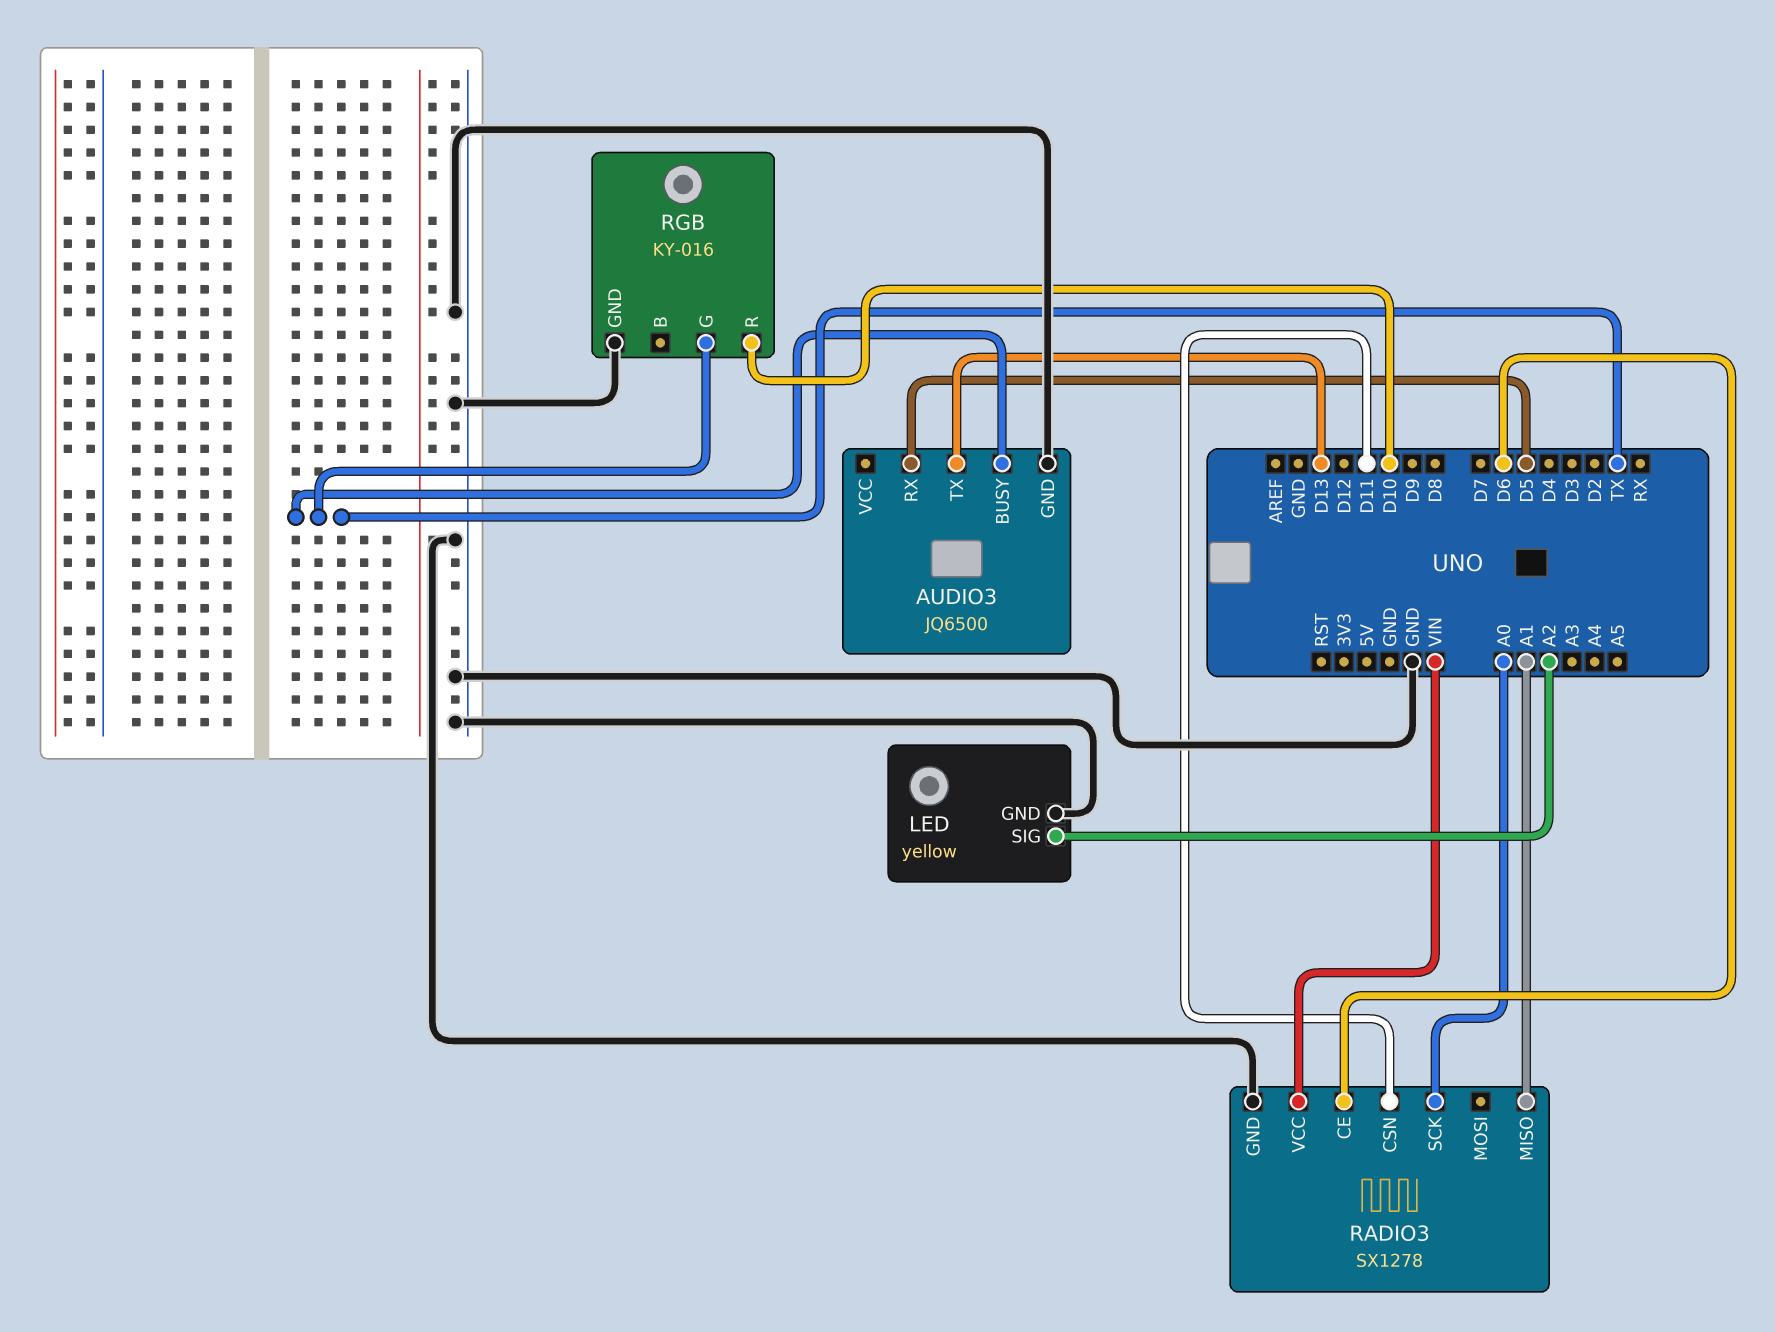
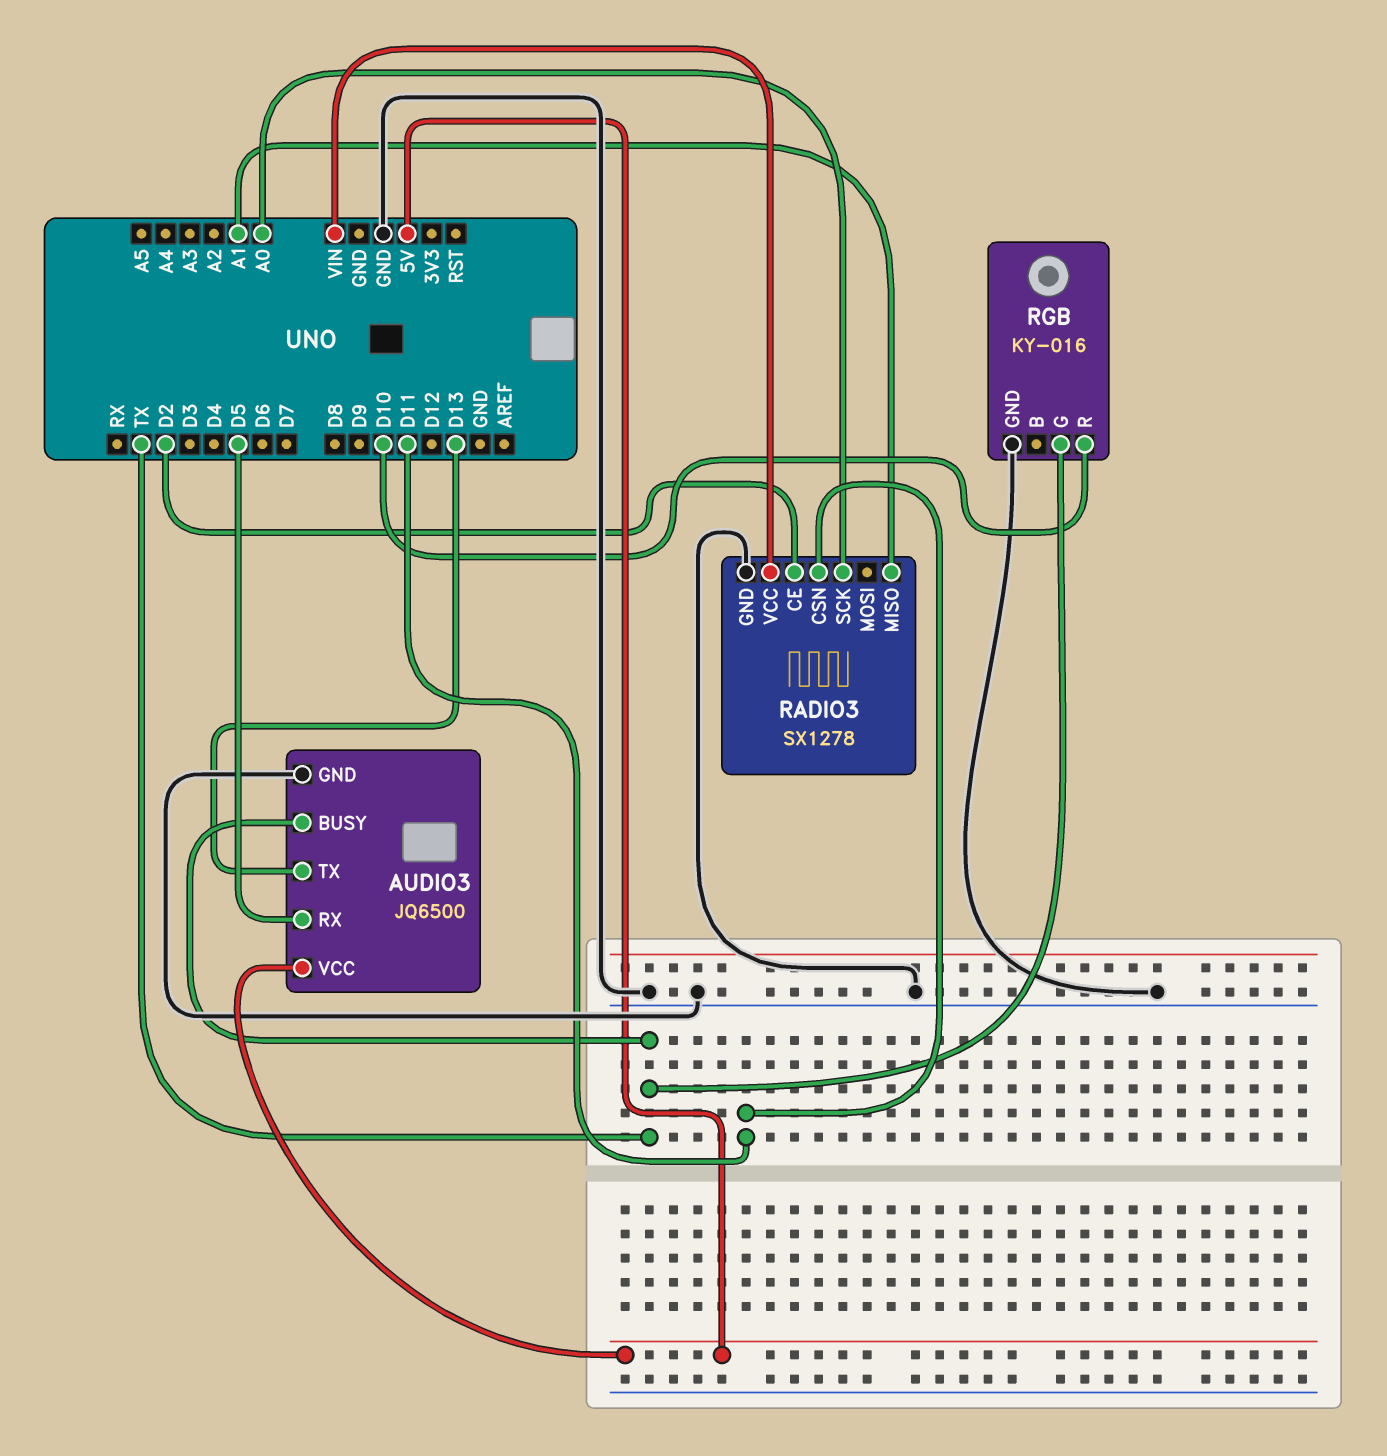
AUDIO3 pin VCC: none -> 5V
LED: yellow -> none
LED pin GND: GND -> none
LED pin SIG: A2 -> none
RADIO3 pin CE: D6 -> D2

